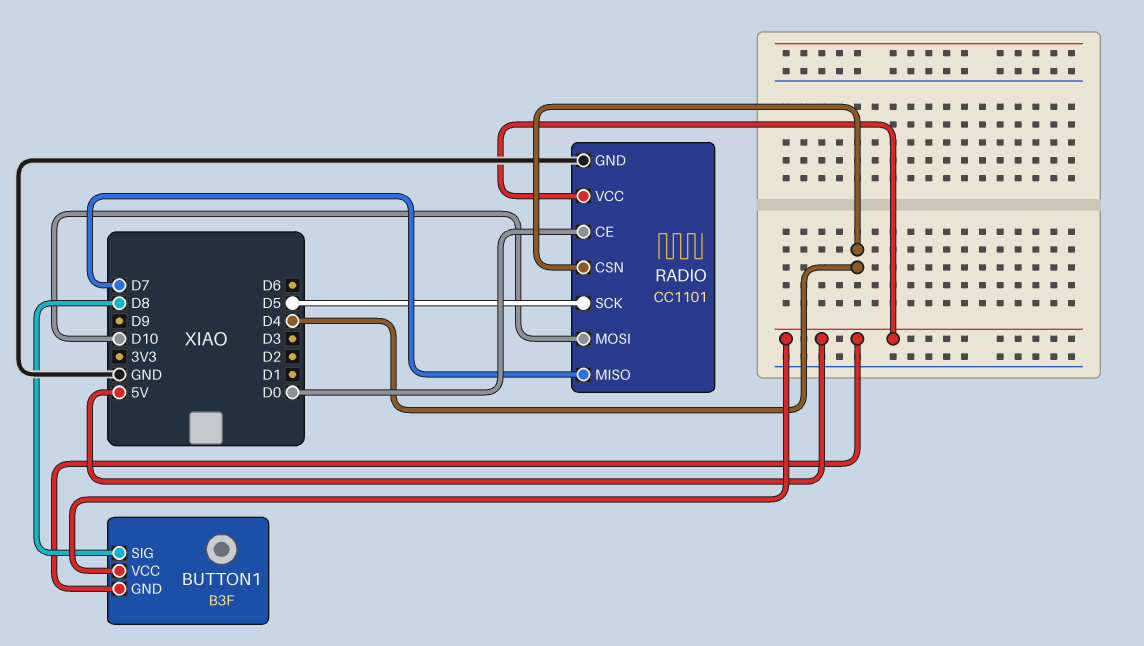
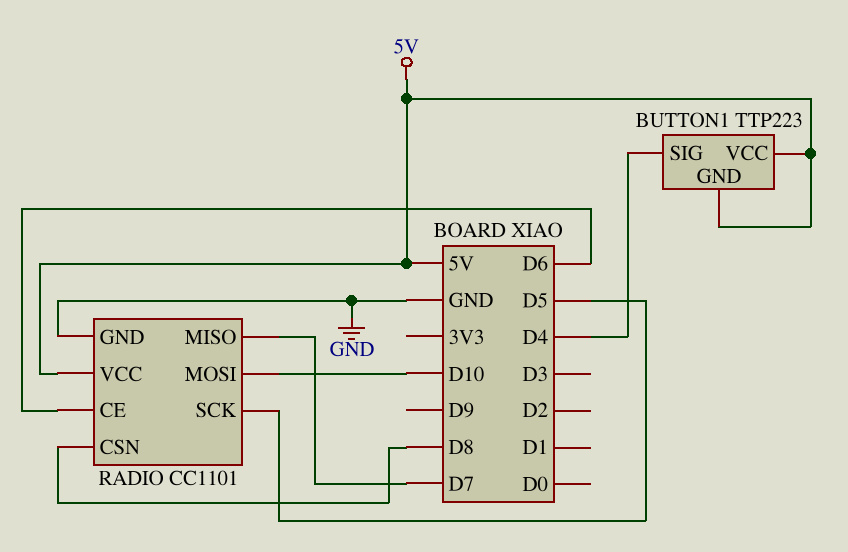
BUTTON1: B3F -> TTP223
BUTTON1 pin SIG: D8 -> D4
RADIO pin CE: D0 -> D6
RADIO pin CSN: D4 -> D8

